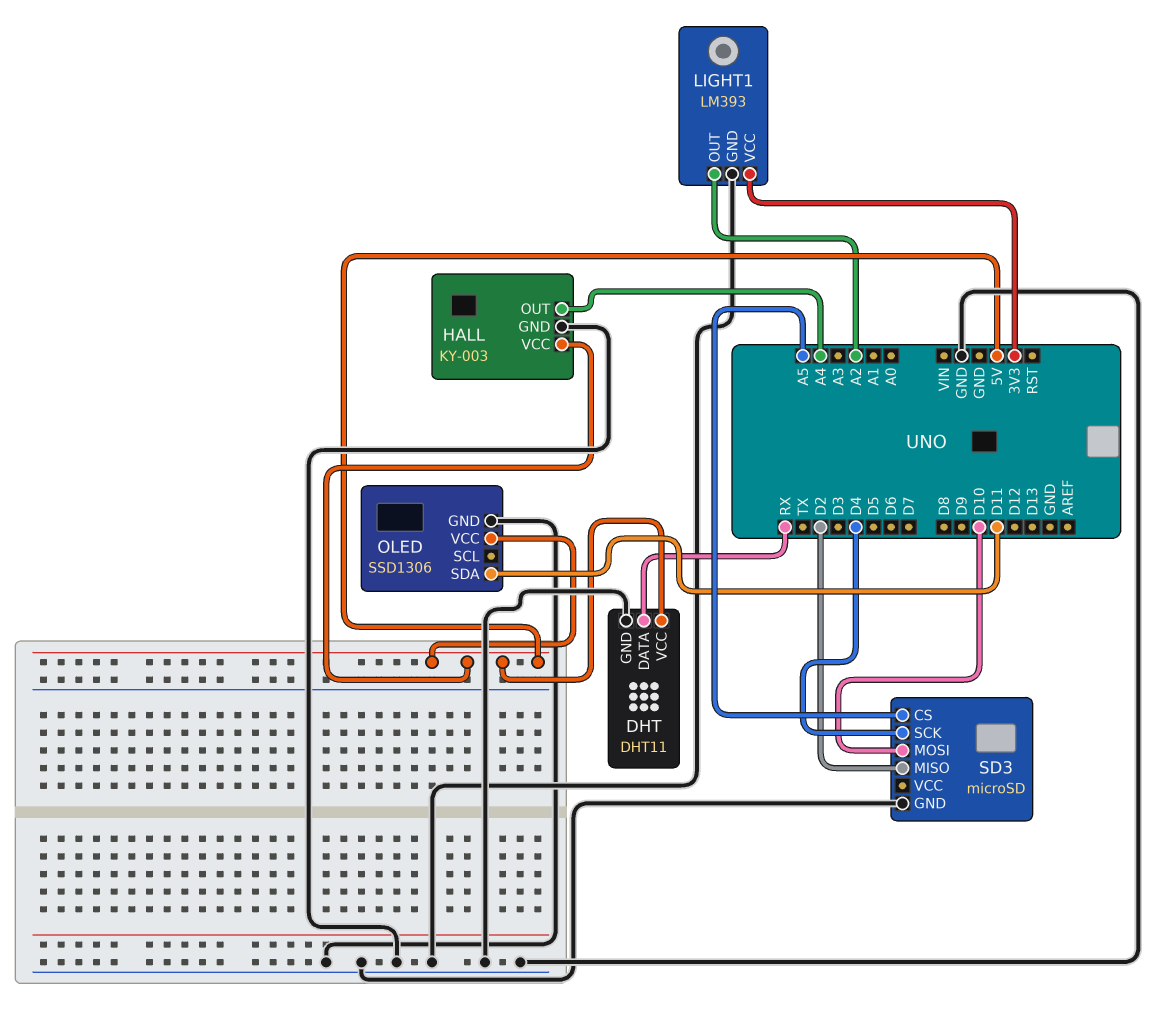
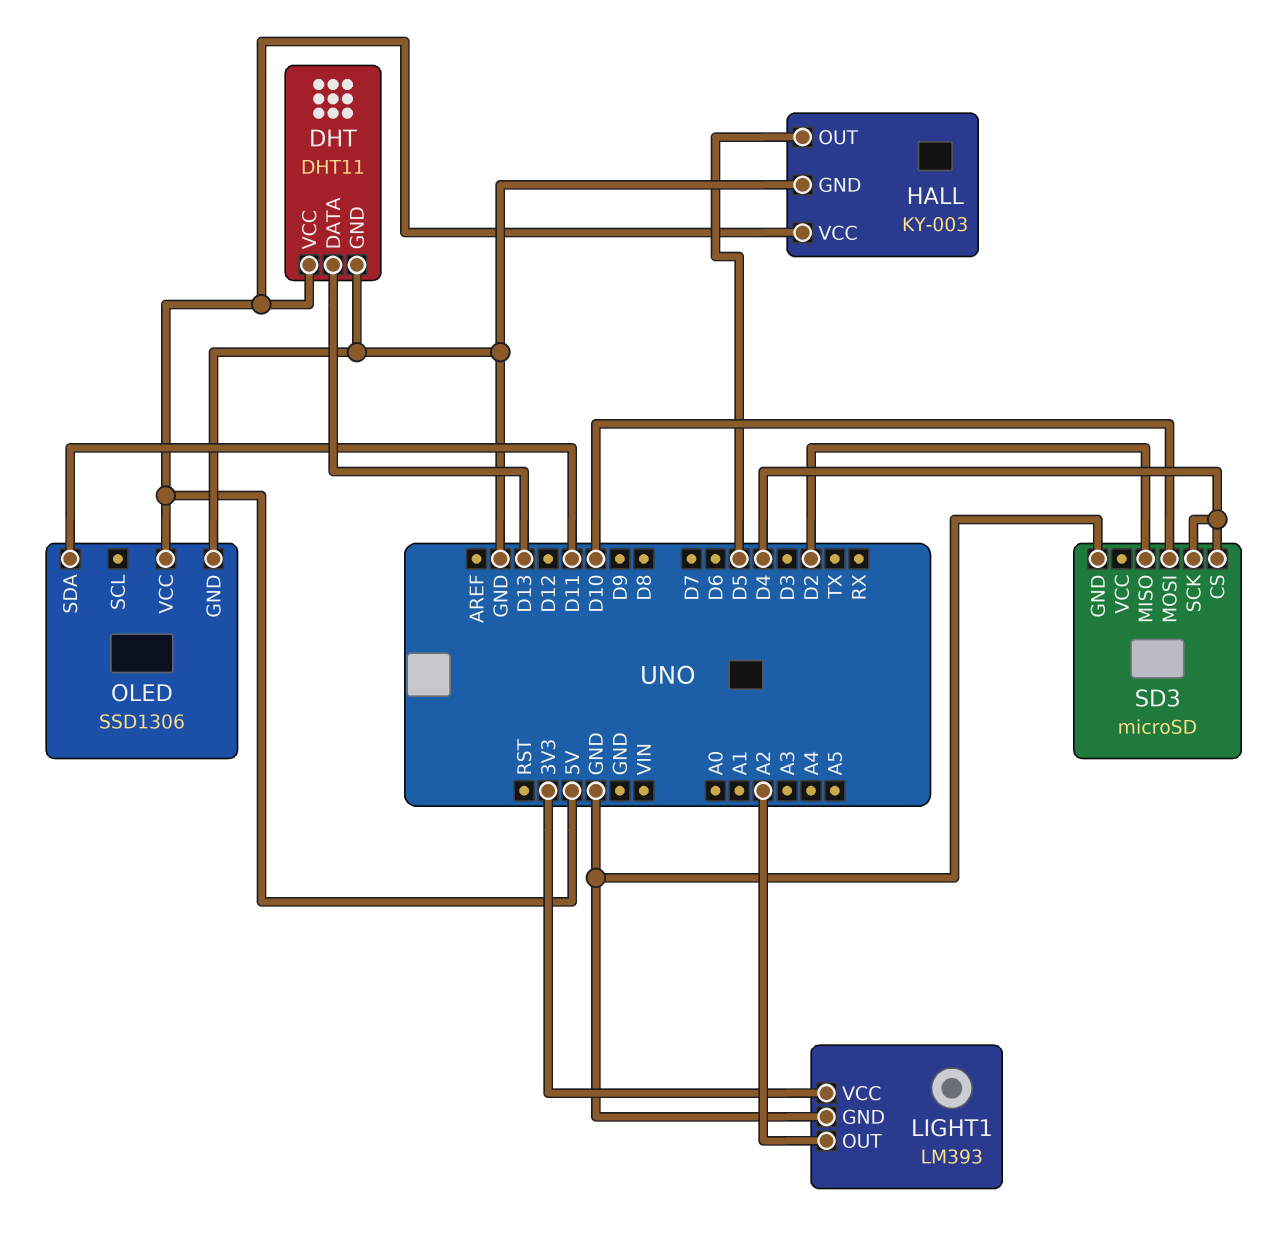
DHT pin DATA: RX -> D13
HALL pin OUT: A4 -> D5
SD3 pin CS: A5 -> D4

